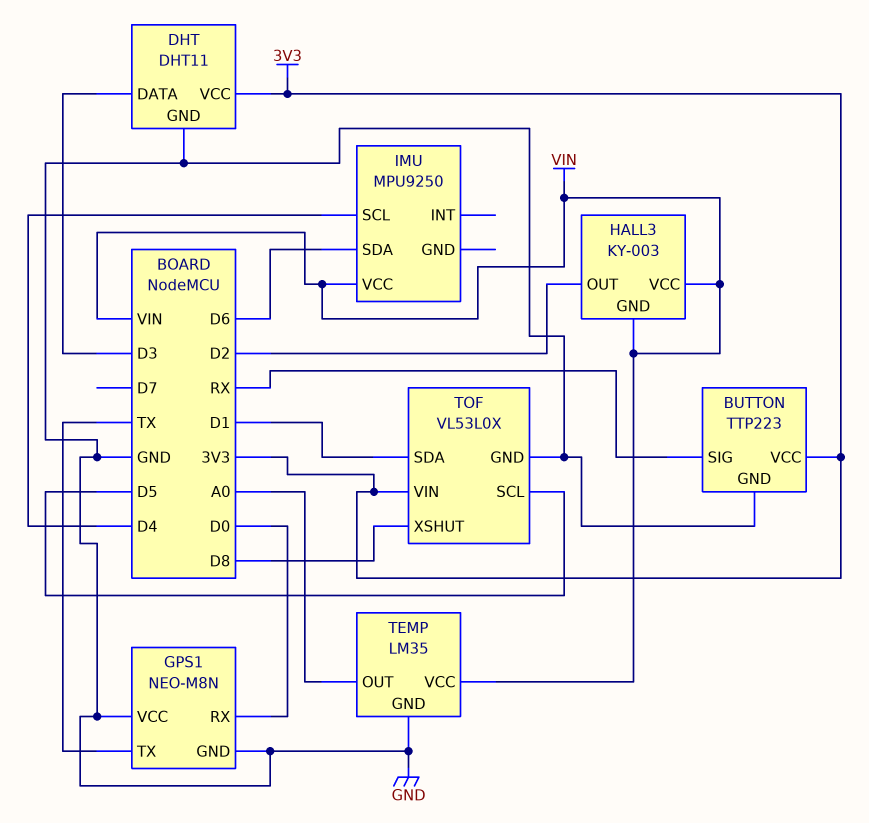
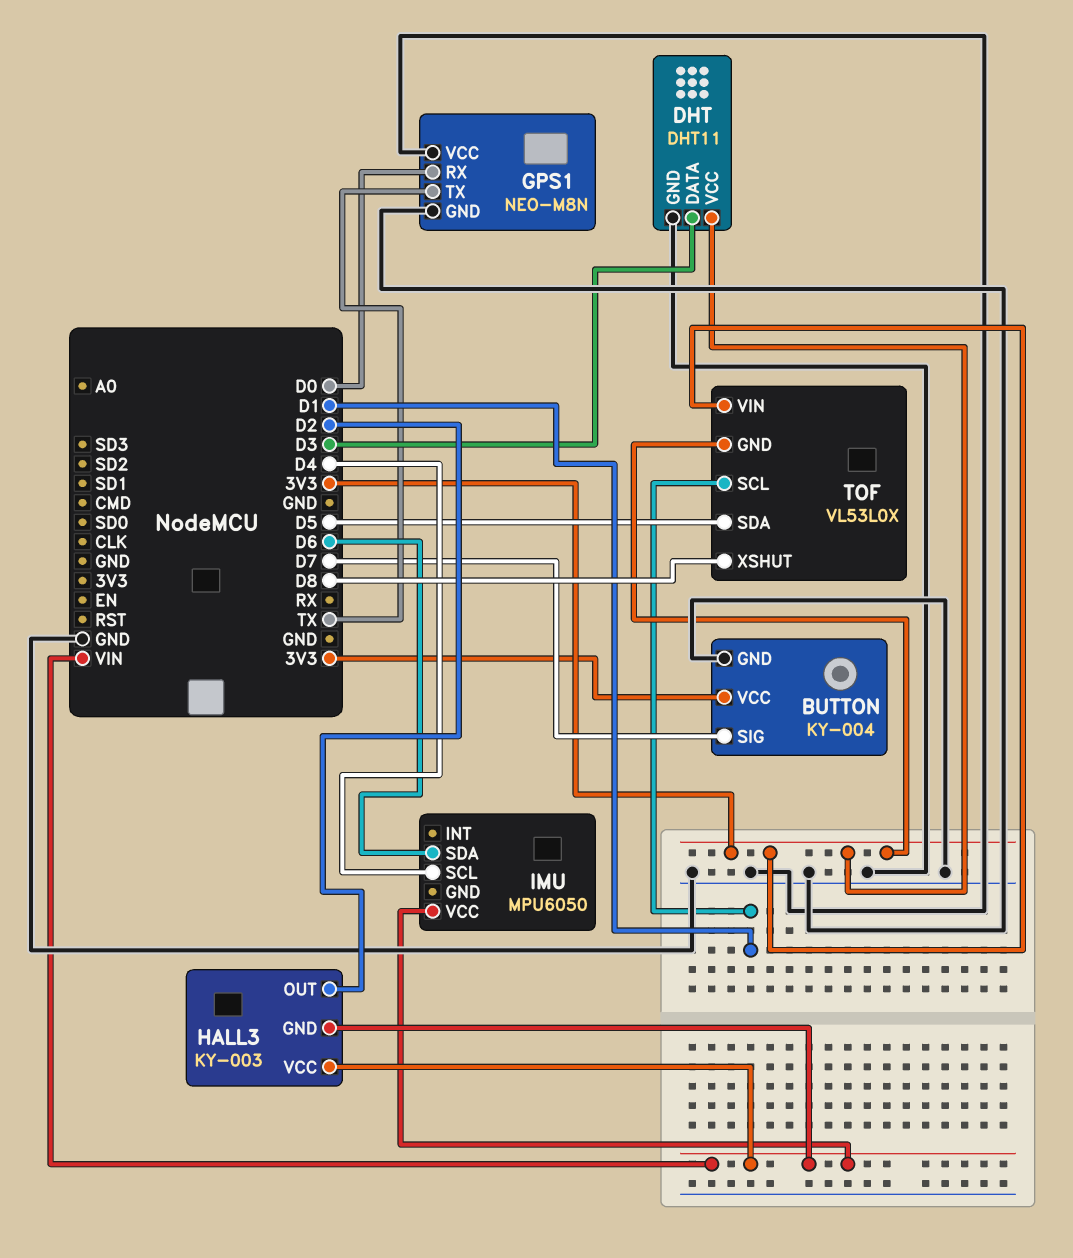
BUTTON: TTP223 -> KY-004
BUTTON pin SIG: RX -> D7
IMU: MPU9250 -> MPU6050
TEMP: LM35 -> none
TEMP pin GND: GND -> none
TEMP pin OUT: A0 -> none
TEMP pin VCC: VIN -> none
TOF pin GND: GND -> 3V3
TOF pin SCL: D5 -> D1
TOF pin SDA: D1 -> D5

